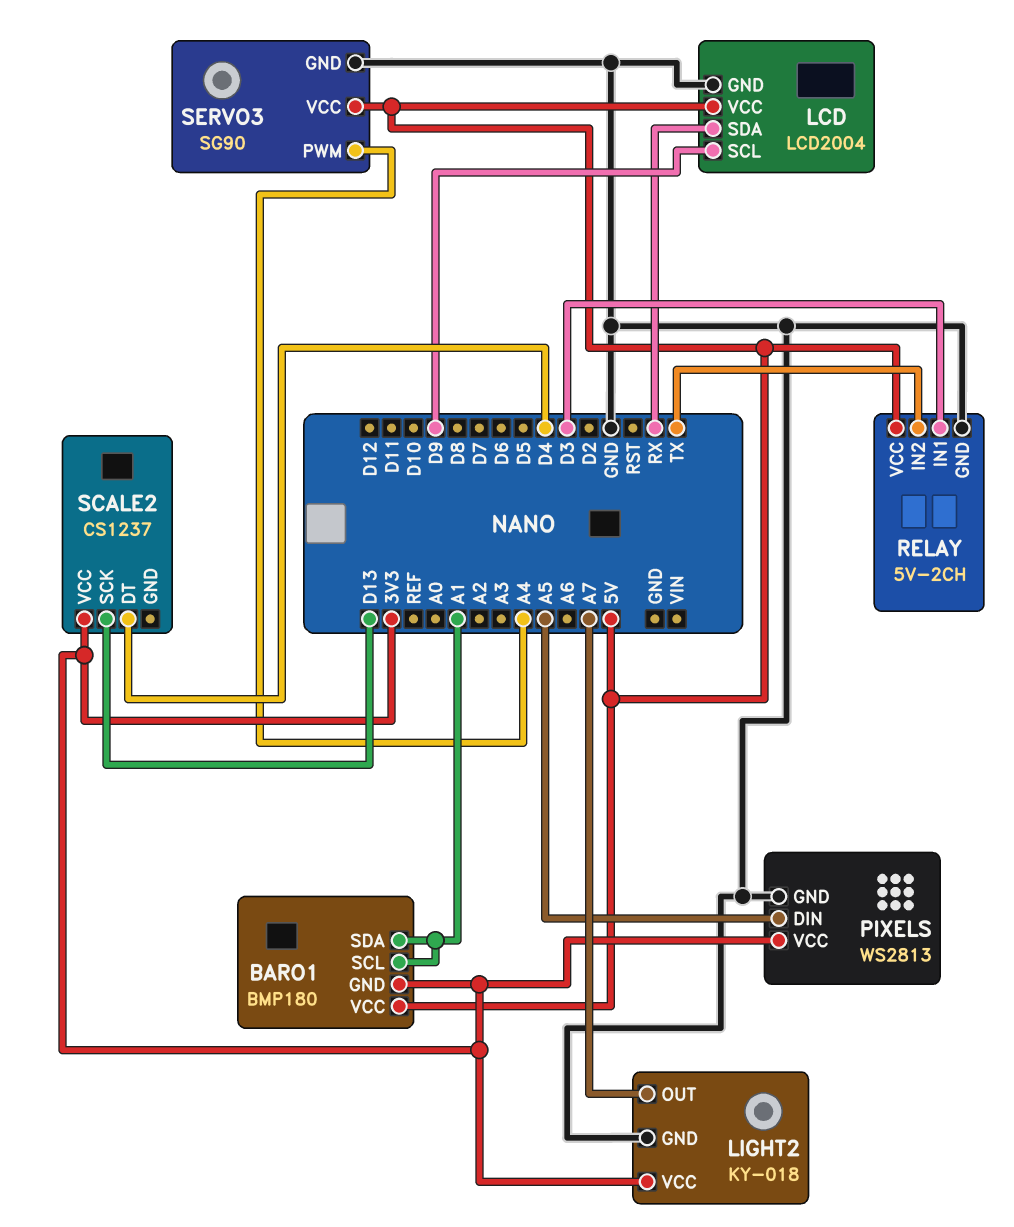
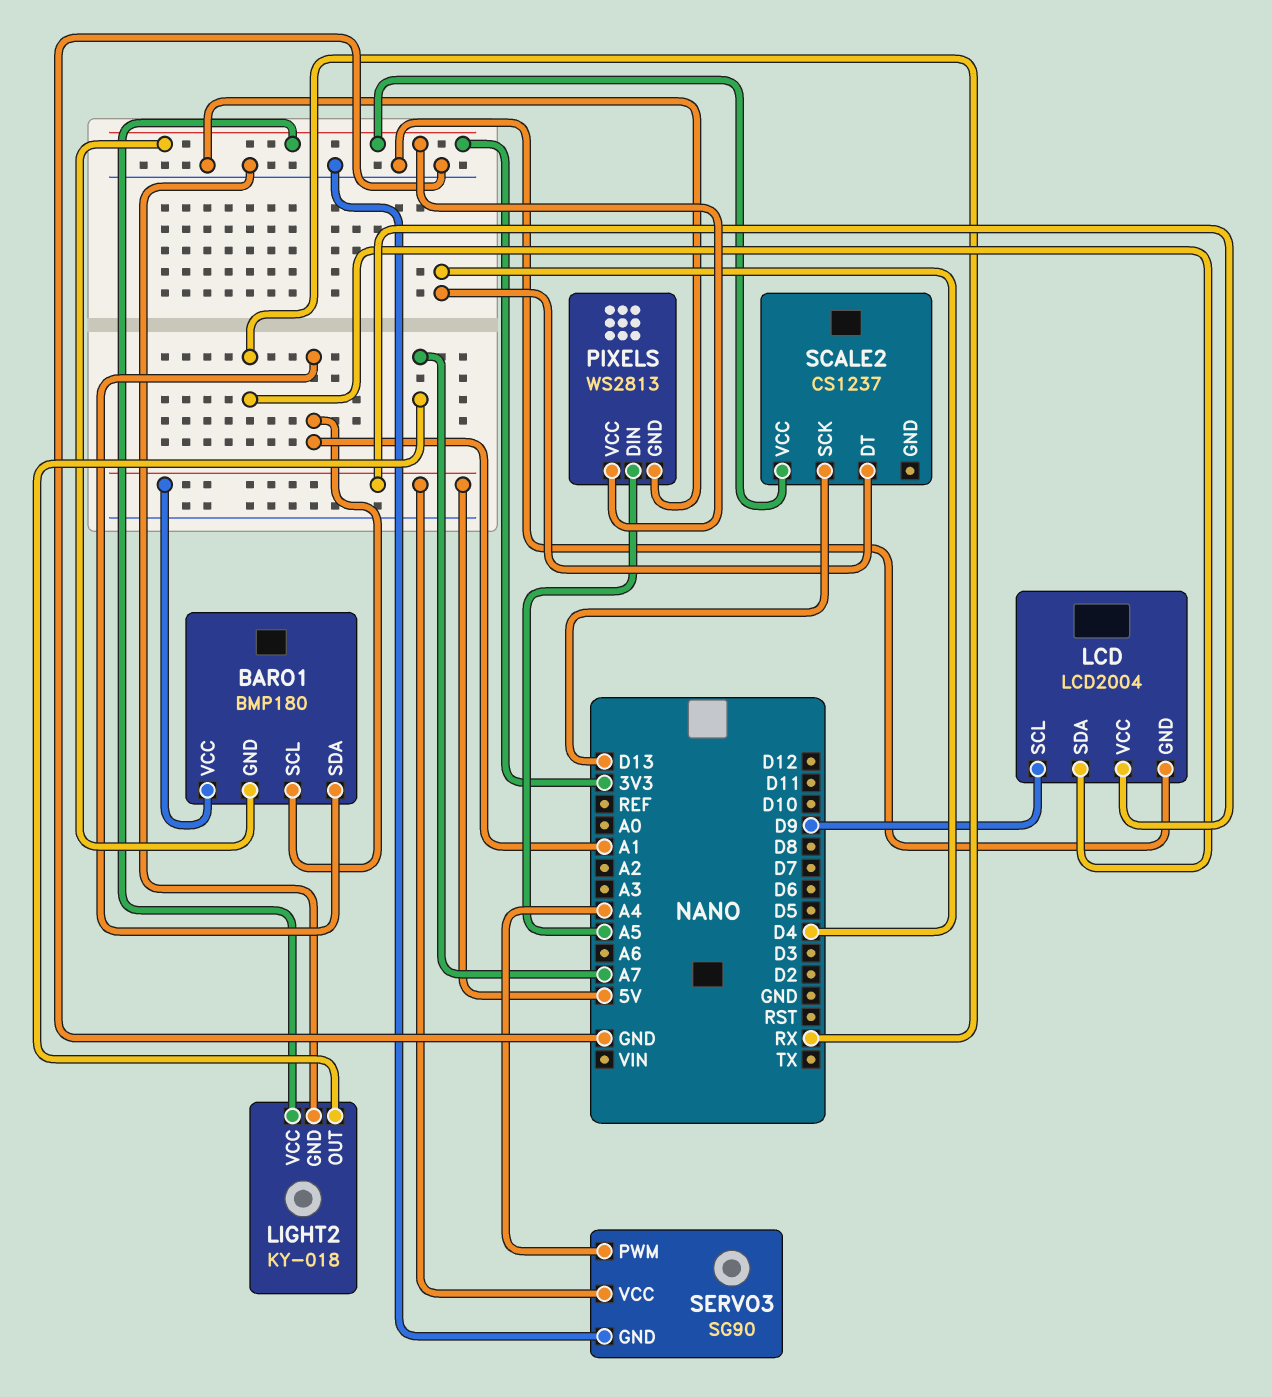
RELAY: 5V-2CH -> none
RELAY pin GND: GND -> none
RELAY pin IN1: D3 -> none
RELAY pin IN2: TX -> none
RELAY pin VCC: 5V -> none

